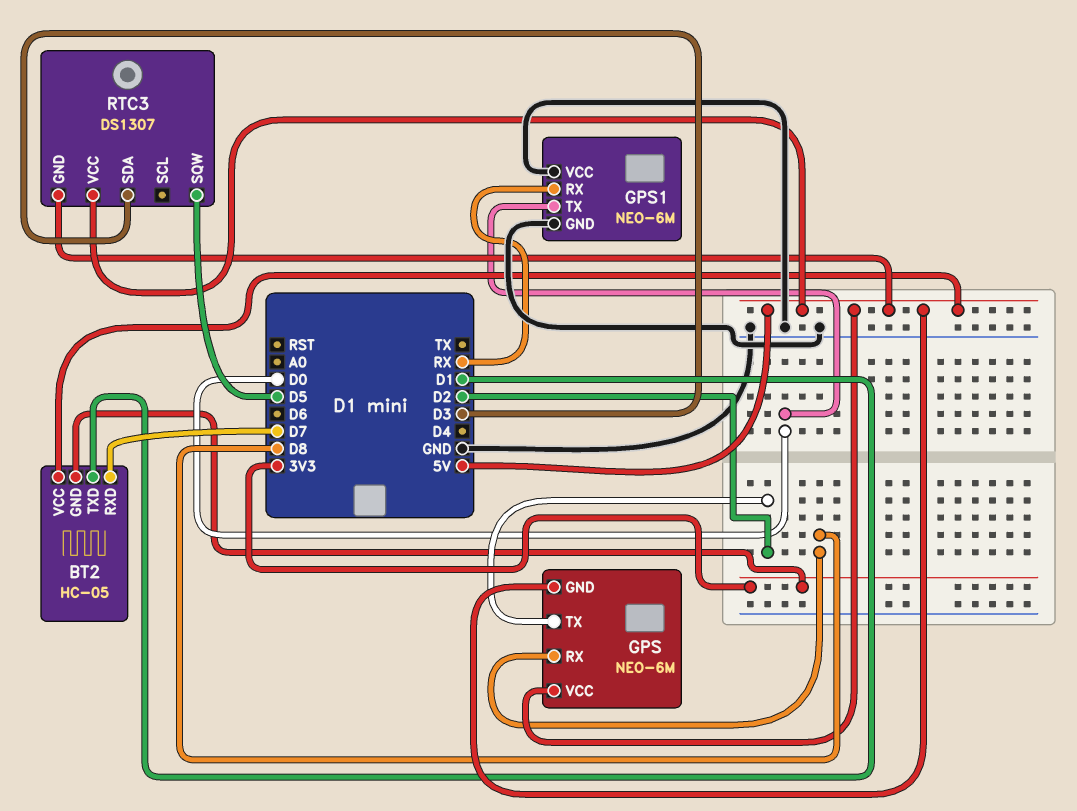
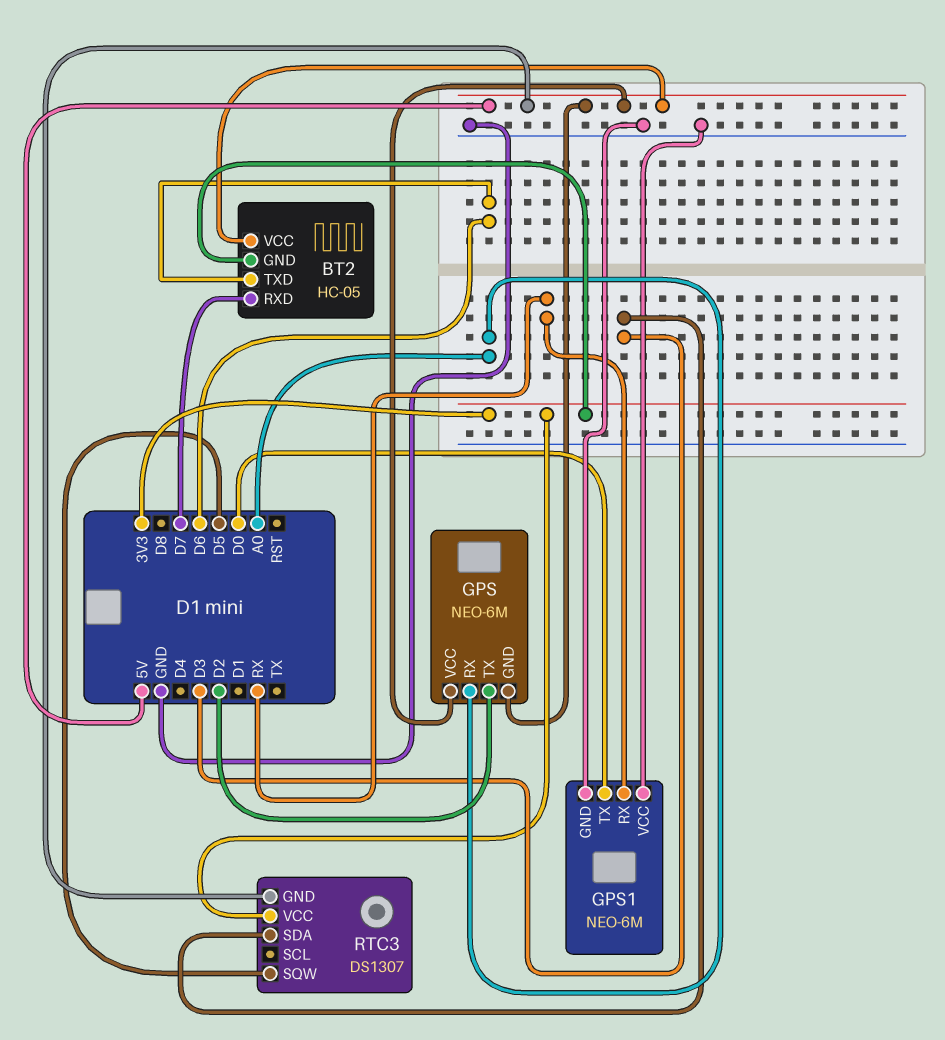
BT2 pin TXD: D1 -> D6
GPS pin RX: D8 -> A0
RTC3 pin VCC: 5V -> 3V3

